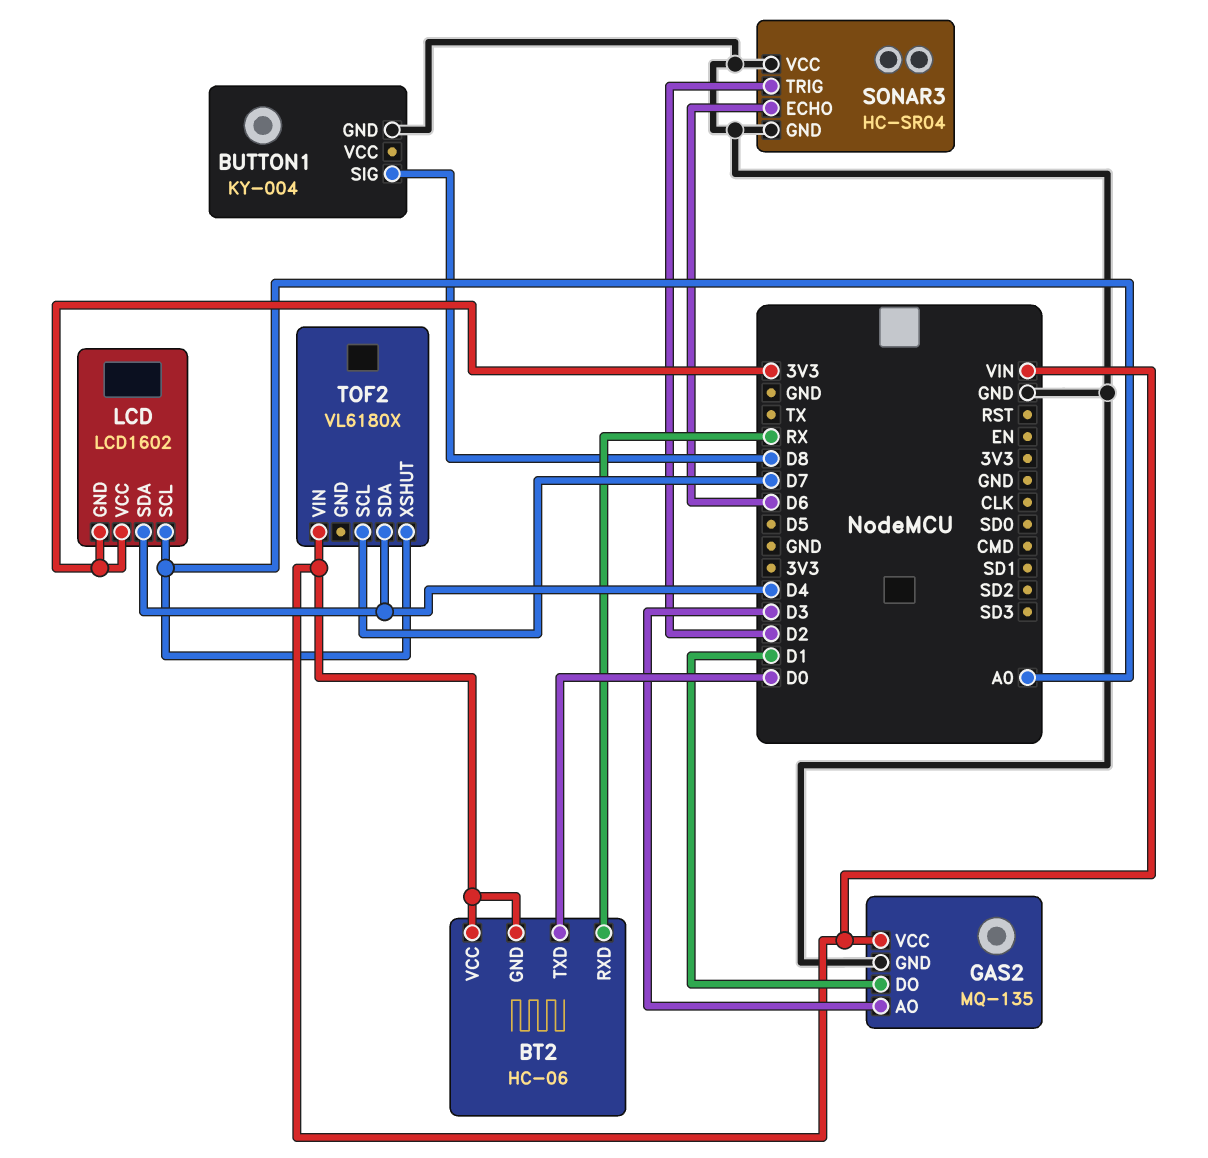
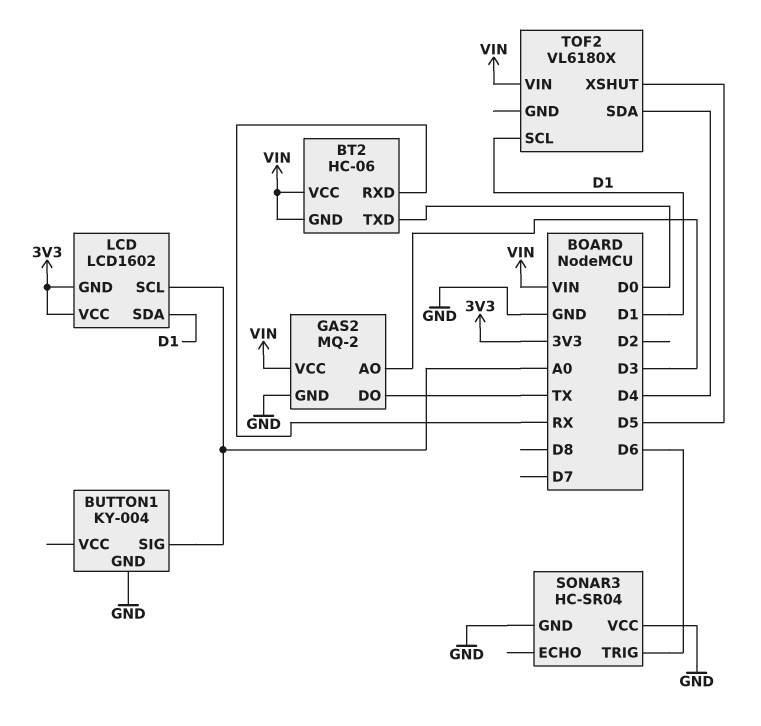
BUTTON1 pin SIG: D8 -> A0
GAS2: MQ-135 -> MQ-2
GAS2 pin DO: D1 -> TX
LCD pin SDA: D4 -> D1
SONAR3 pin ECHO: D6 -> none
SONAR3 pin TRIG: D2 -> D6
TOF2 pin SCL: D7 -> D1
TOF2 pin XSHUT: A0 -> D5

